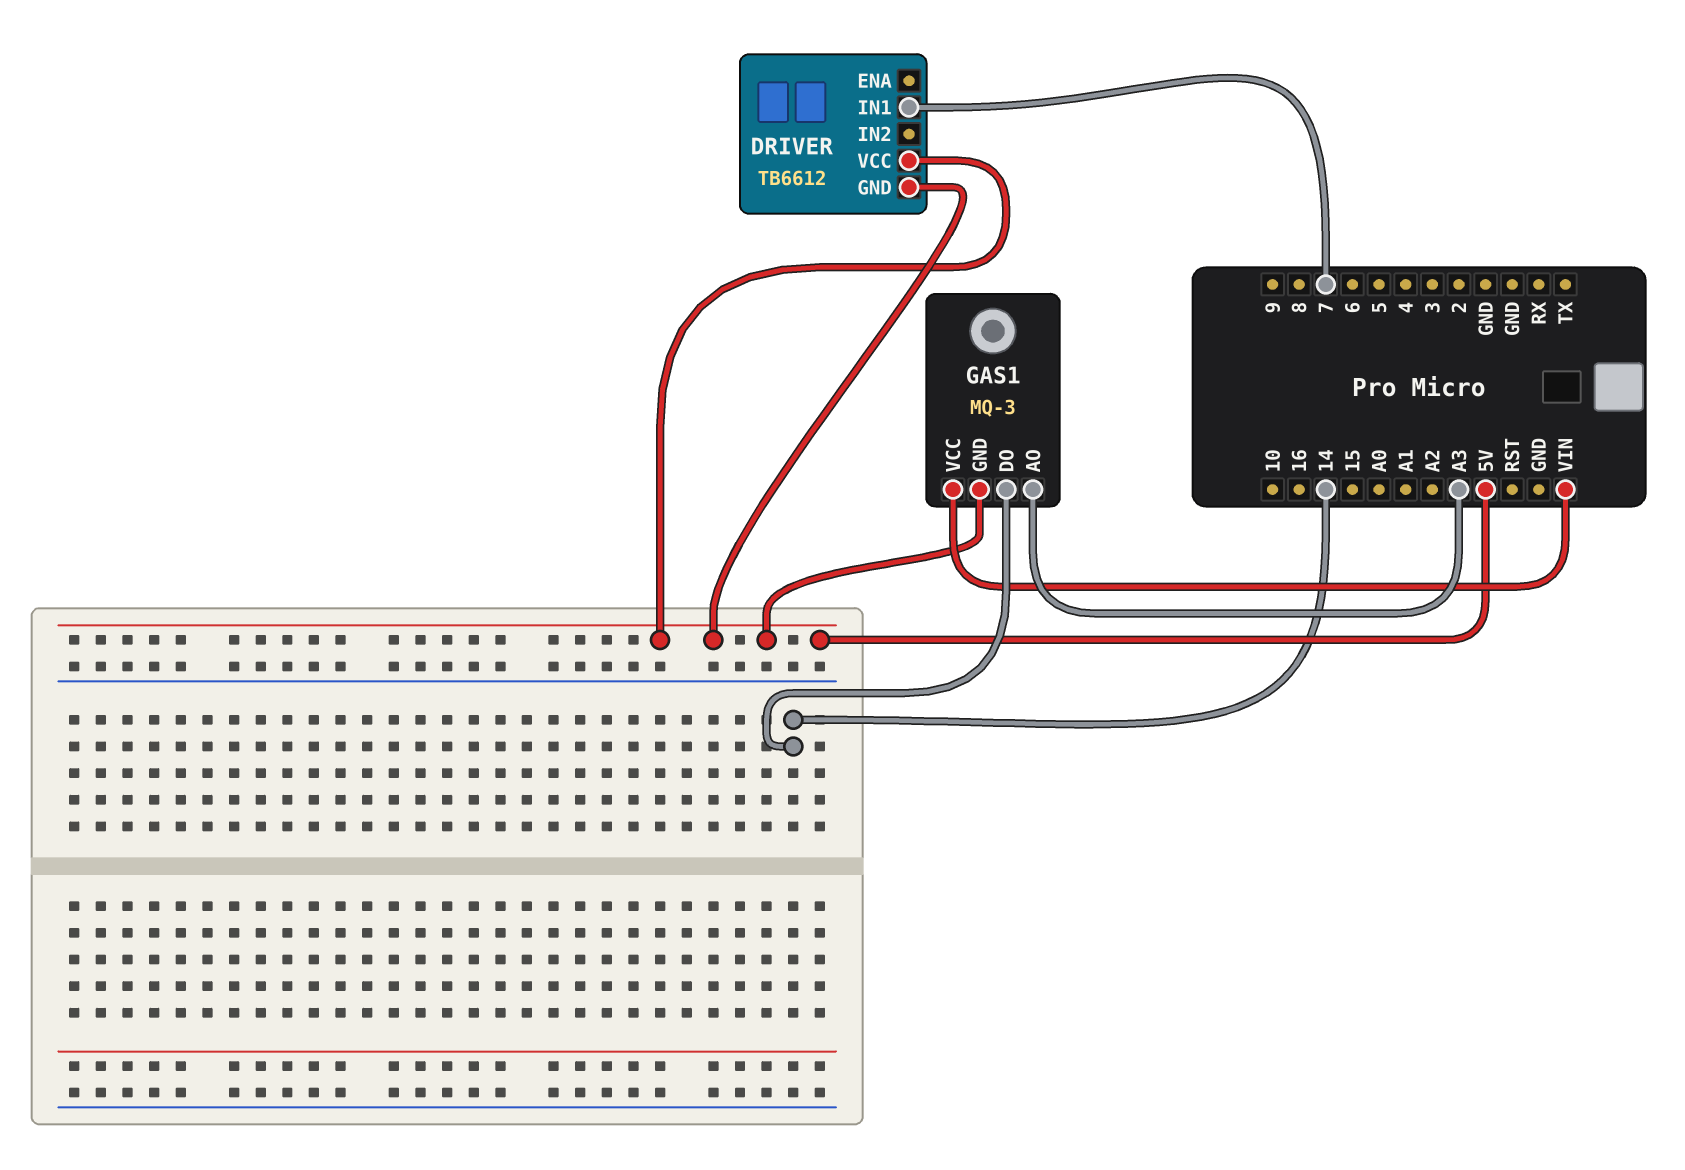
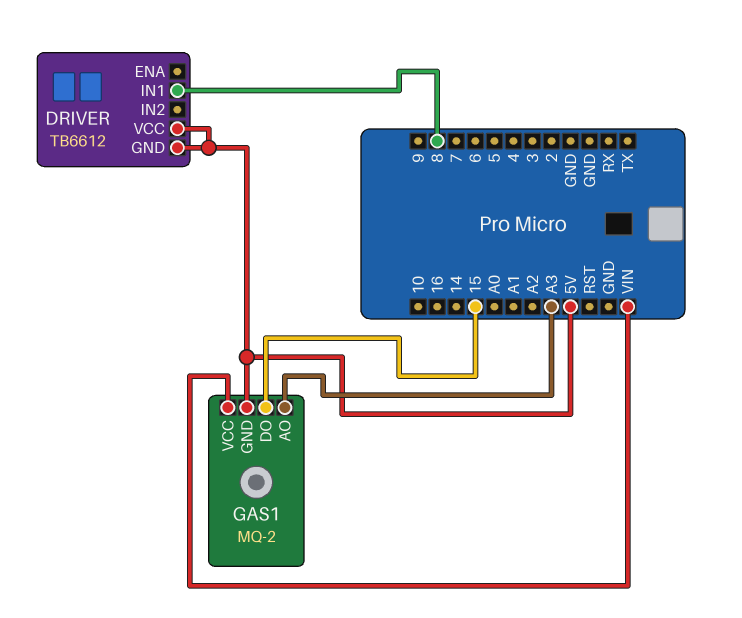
DRIVER pin IN1: 7 -> 8
GAS1: MQ-3 -> MQ-2
GAS1 pin DO: 14 -> 15

